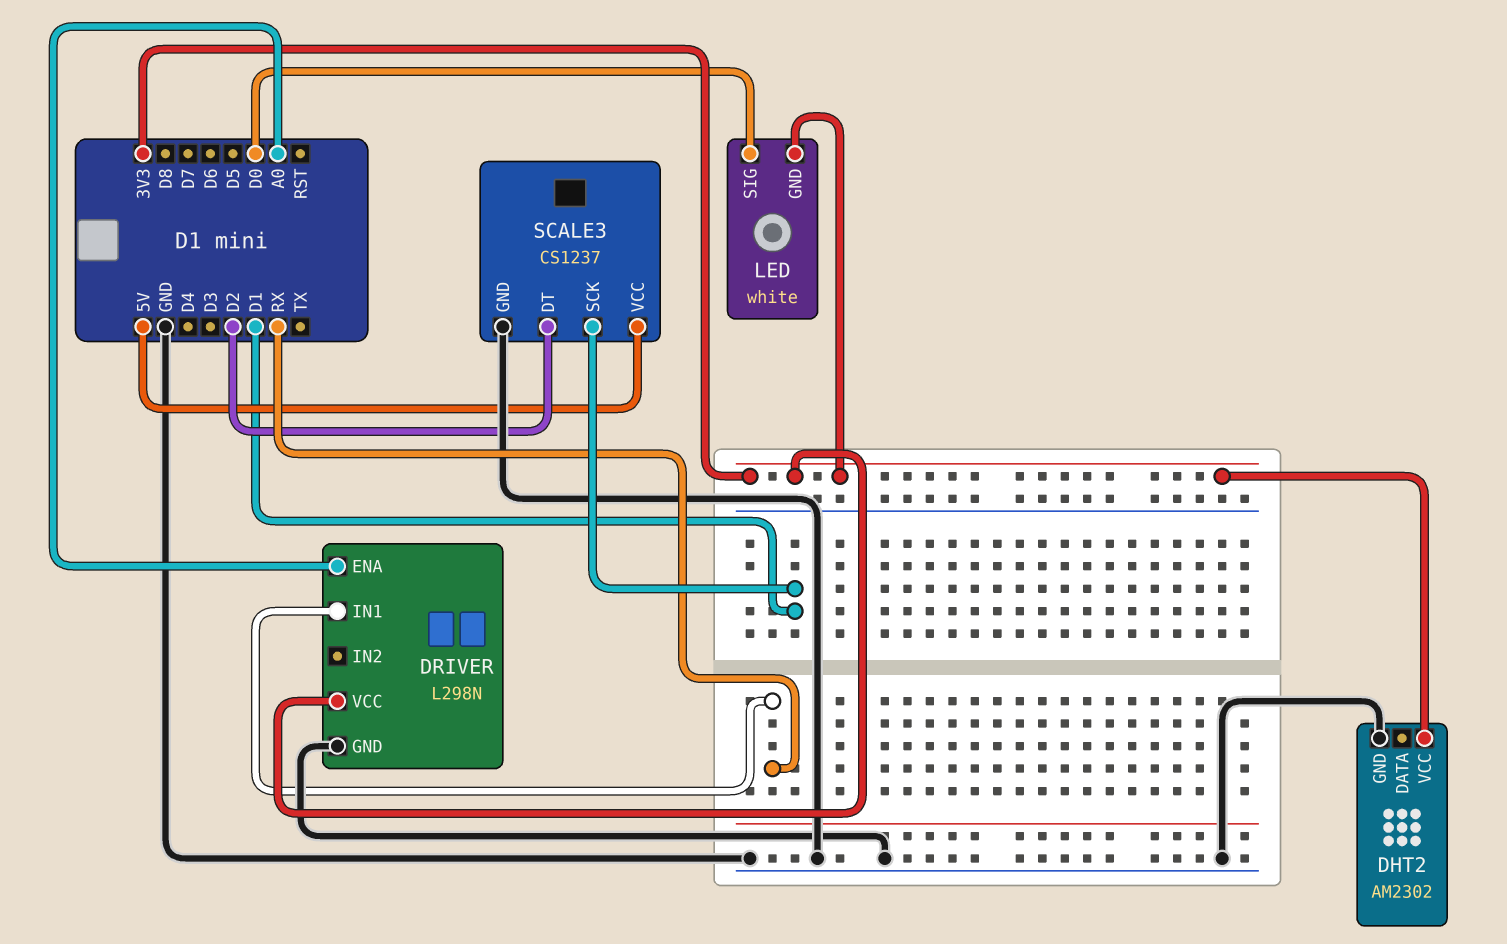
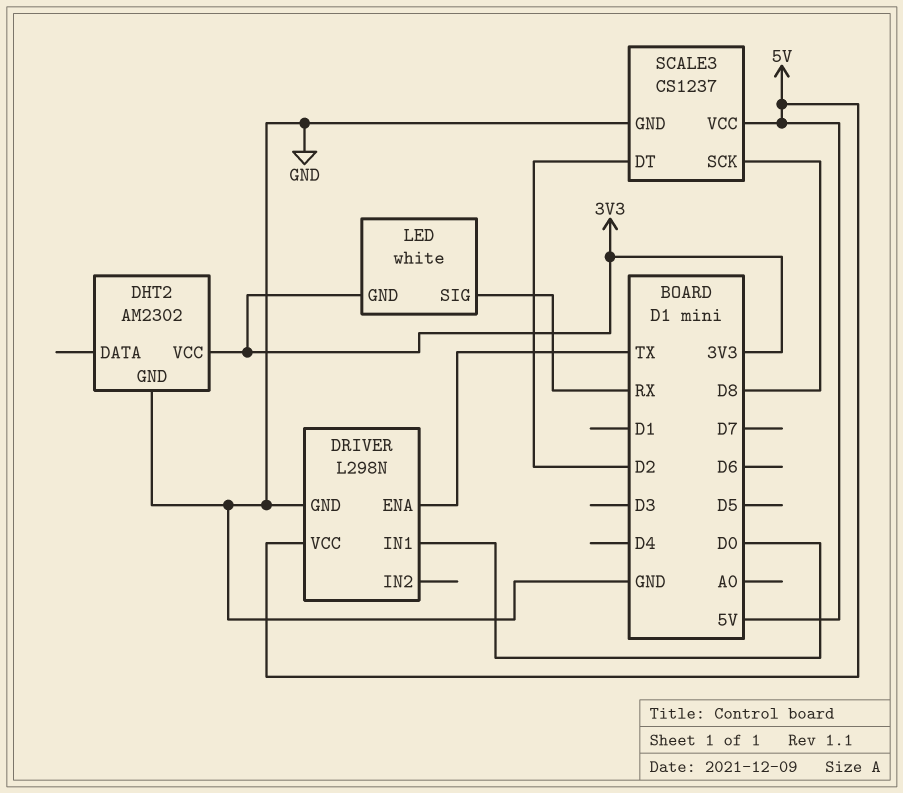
DRIVER pin ENA: A0 -> TX
DRIVER pin IN1: RX -> D0
DRIVER pin VCC: 3V3 -> 5V
LED pin SIG: D0 -> RX
SCALE3 pin SCK: D1 -> D8

